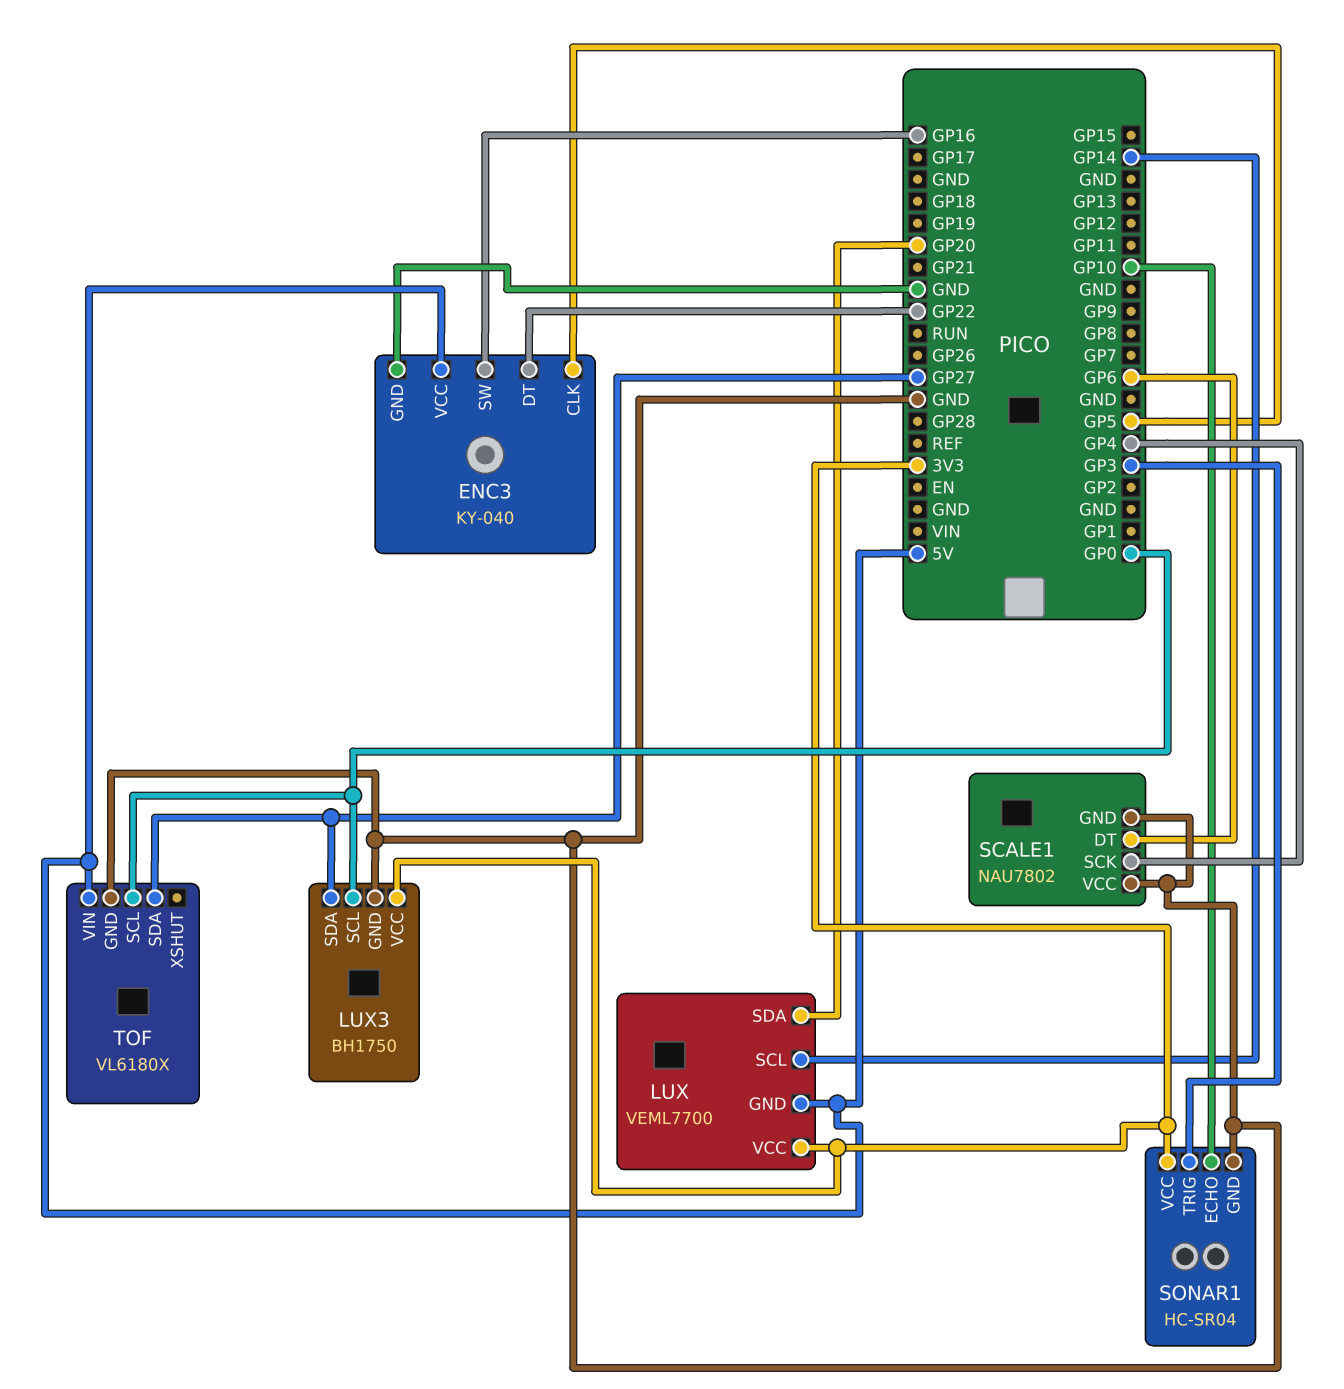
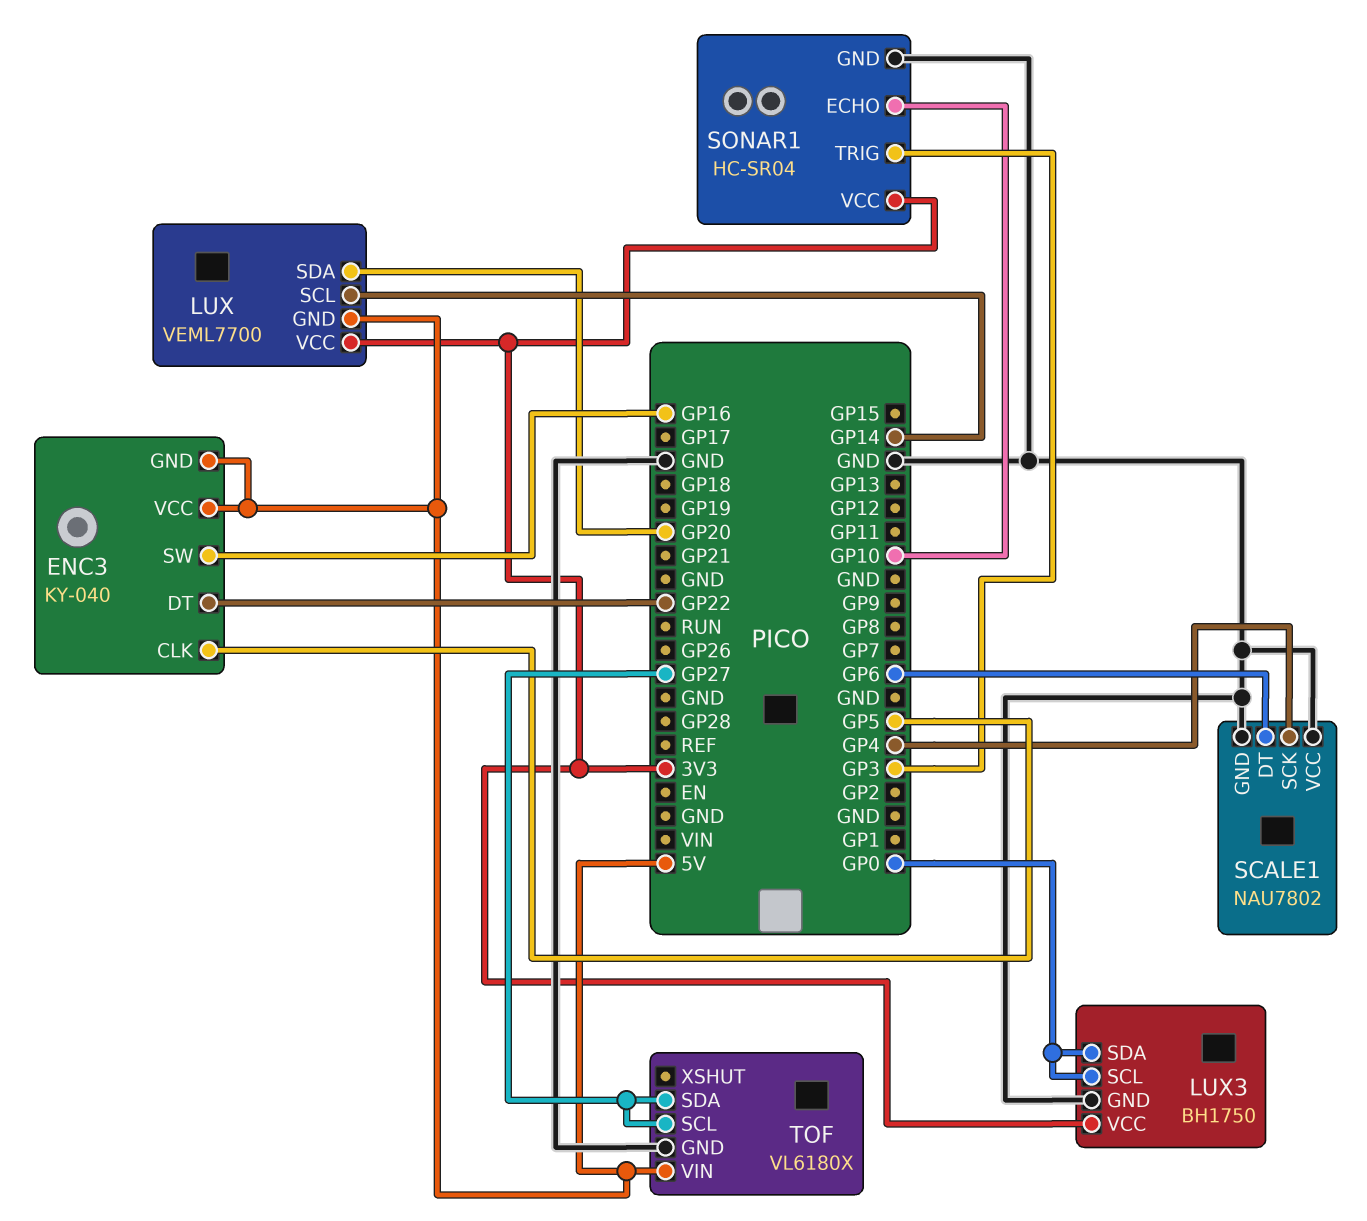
ENC3 pin GND: GND -> 5V
LUX3 pin SDA: GP27 -> GP0
TOF pin SCL: GP0 -> GP27

